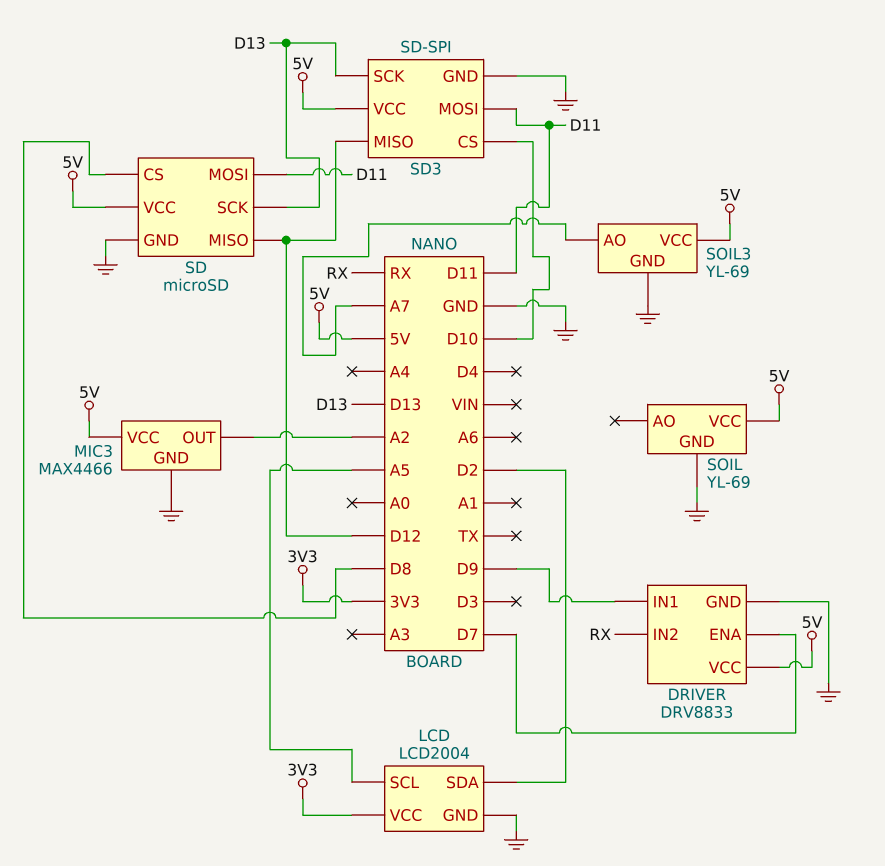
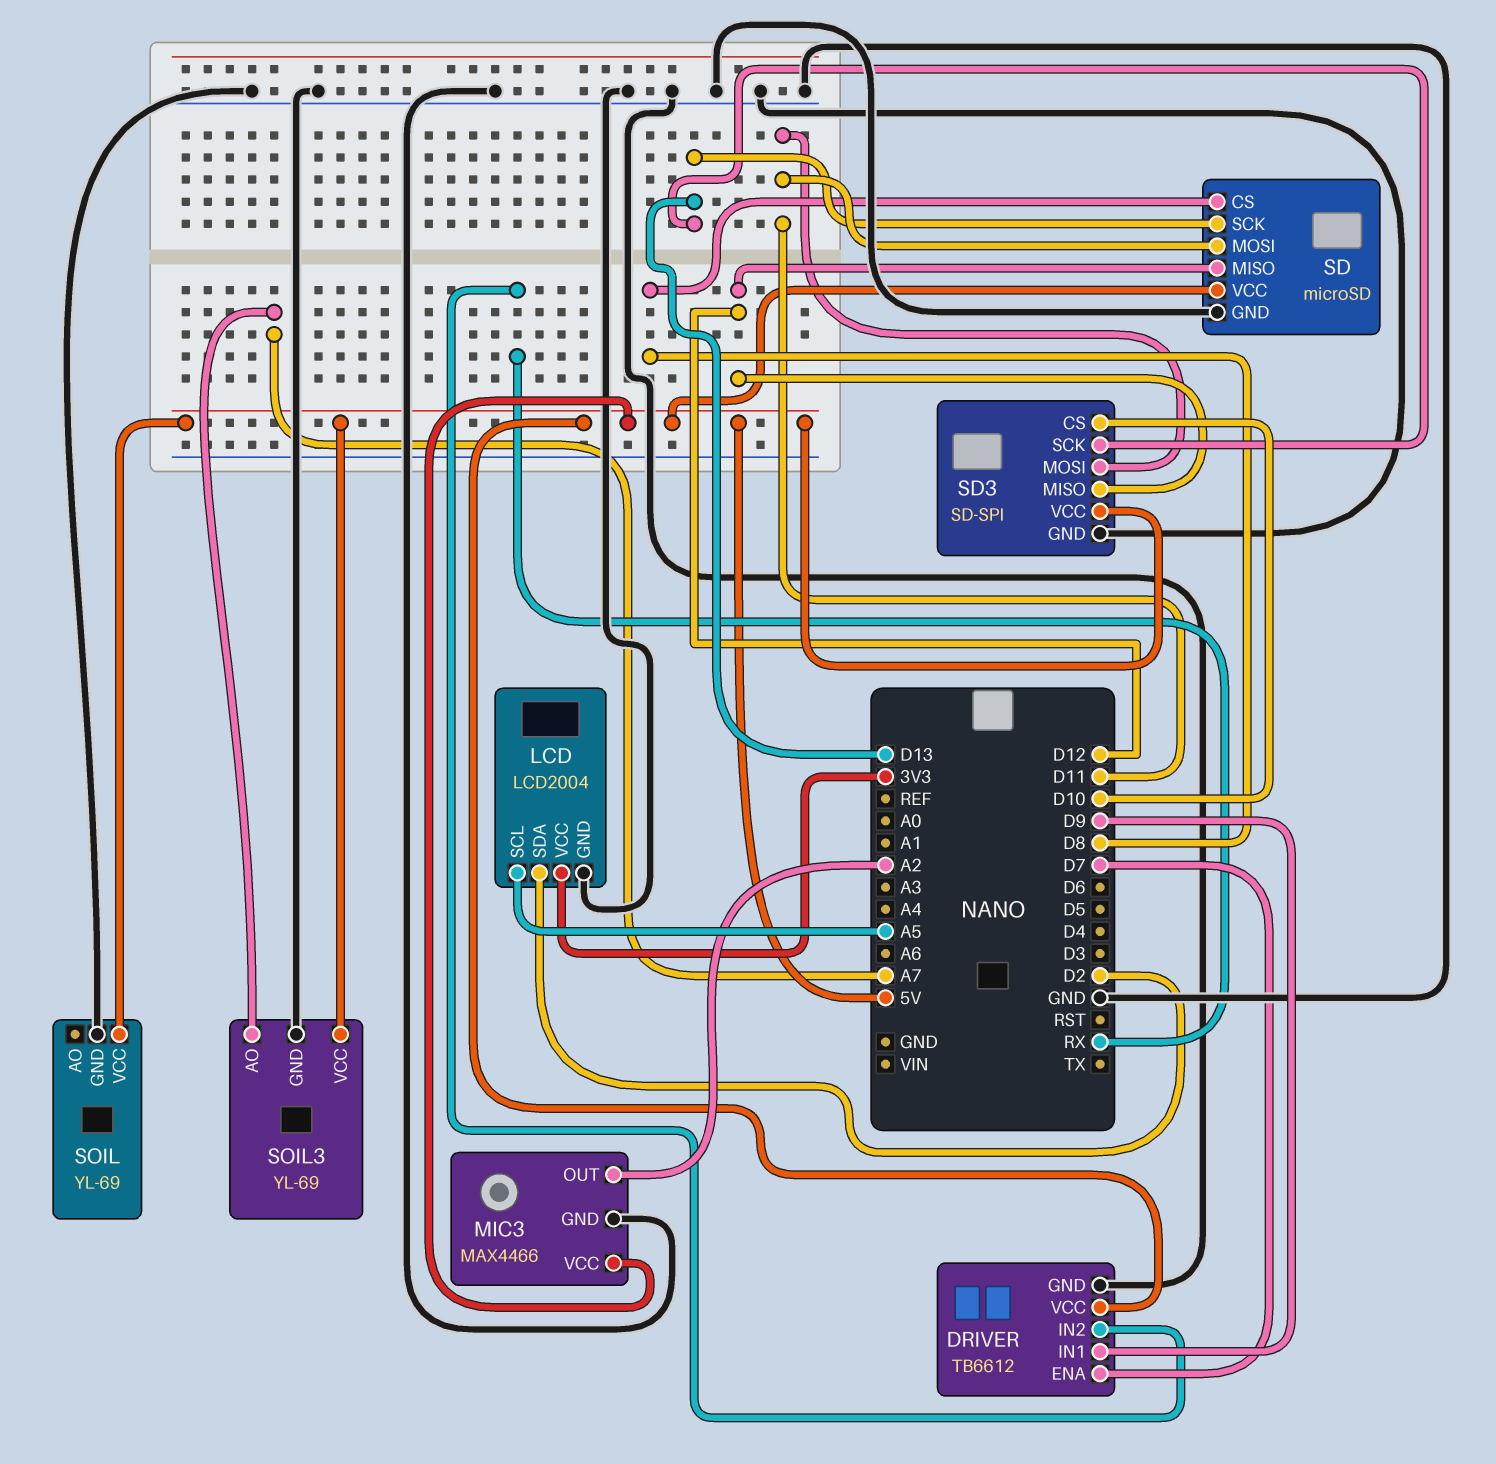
DRIVER: DRV8833 -> TB6612

